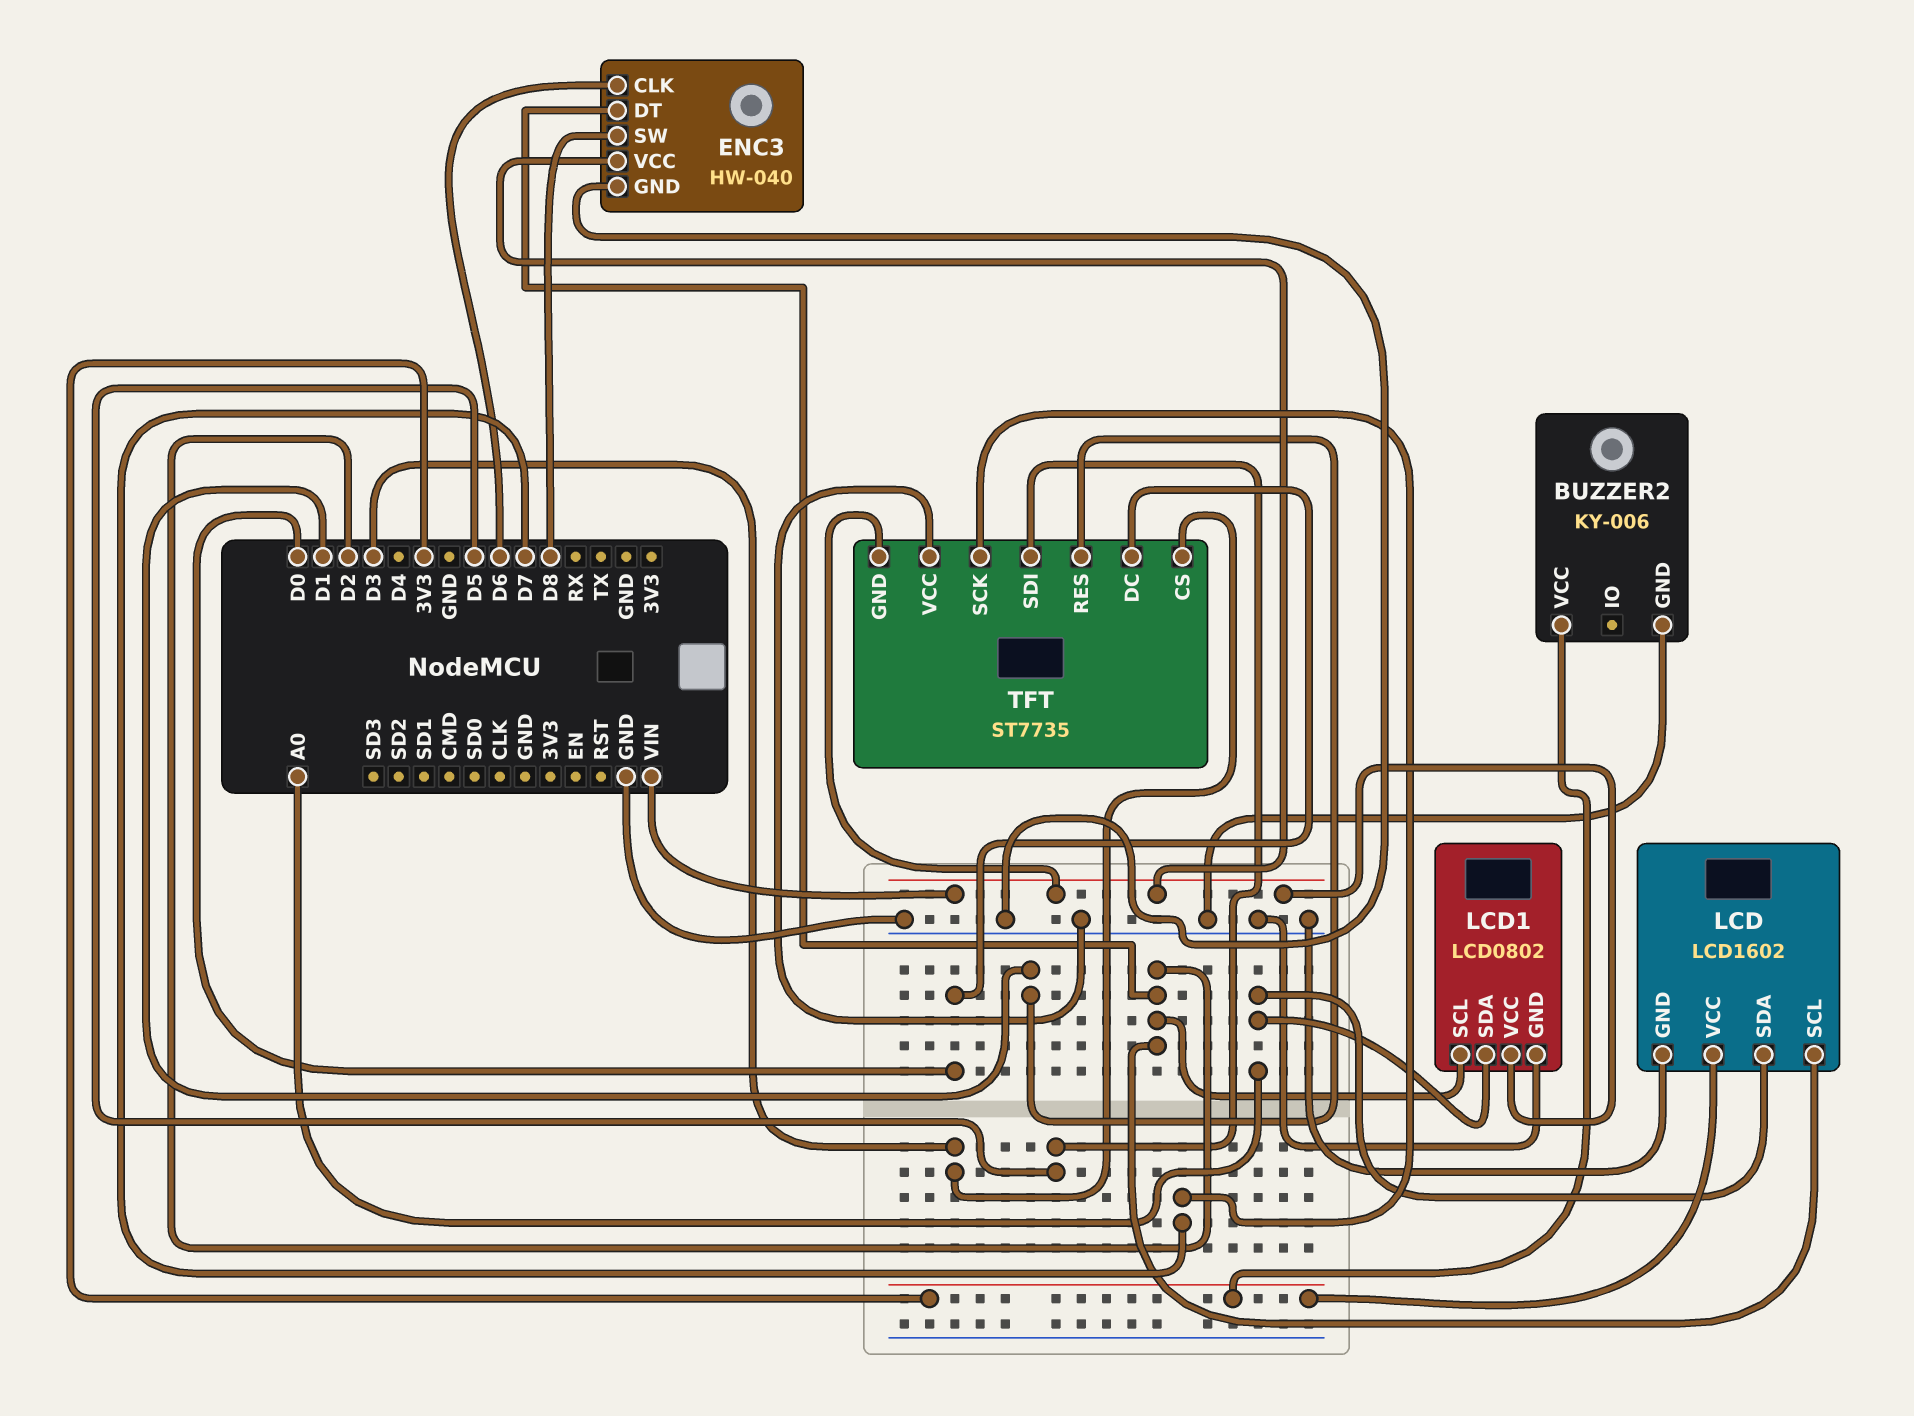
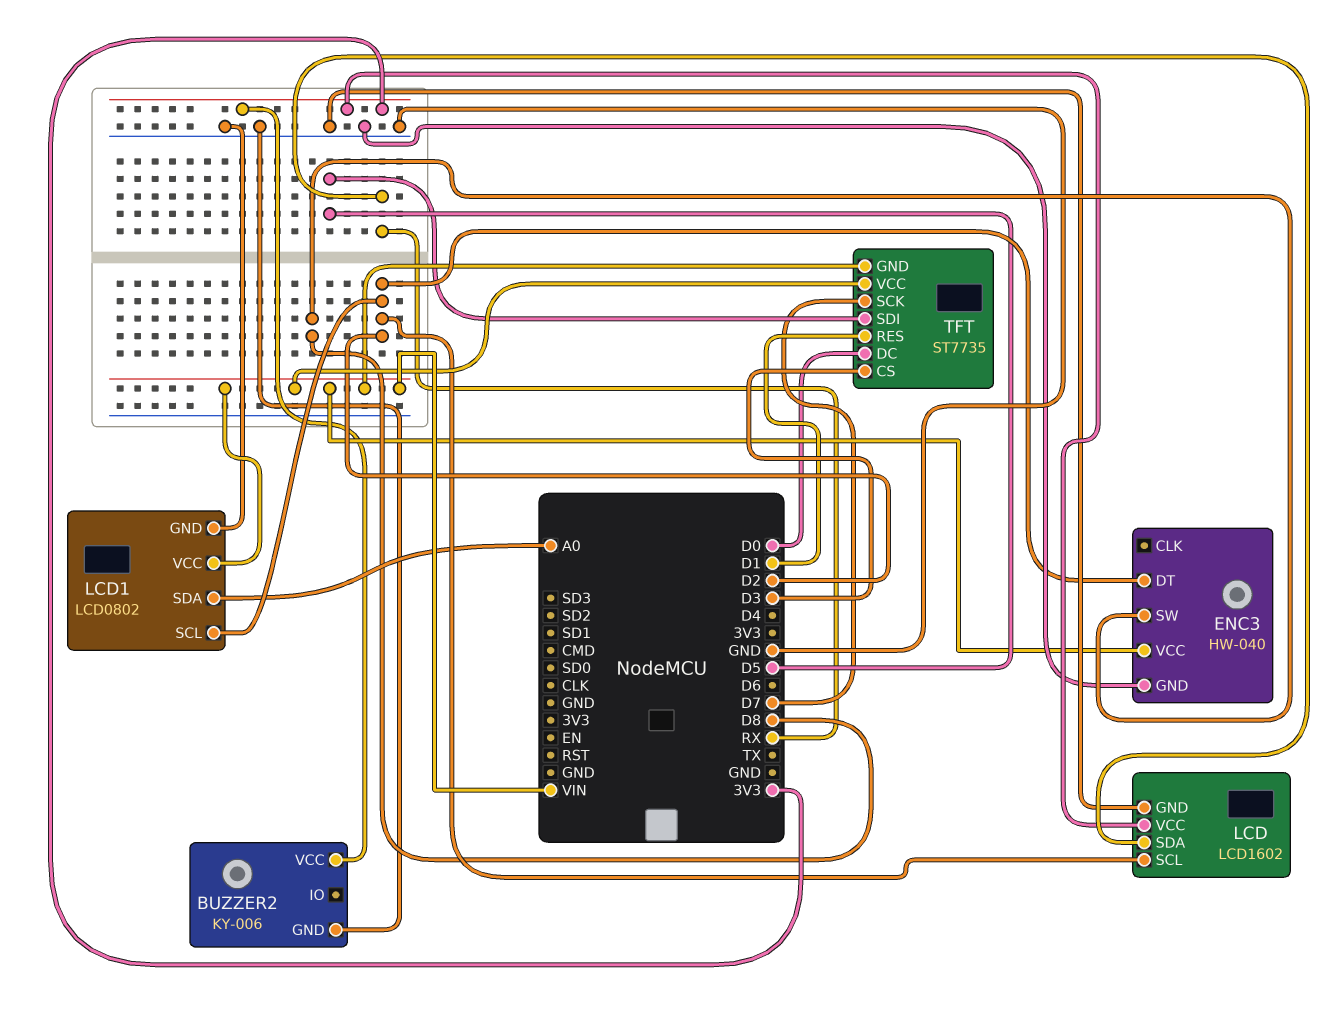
ENC3 pin CLK: D6 -> none
LCD pin SDA: A0 -> RX
TFT pin VCC: GND -> VIN

